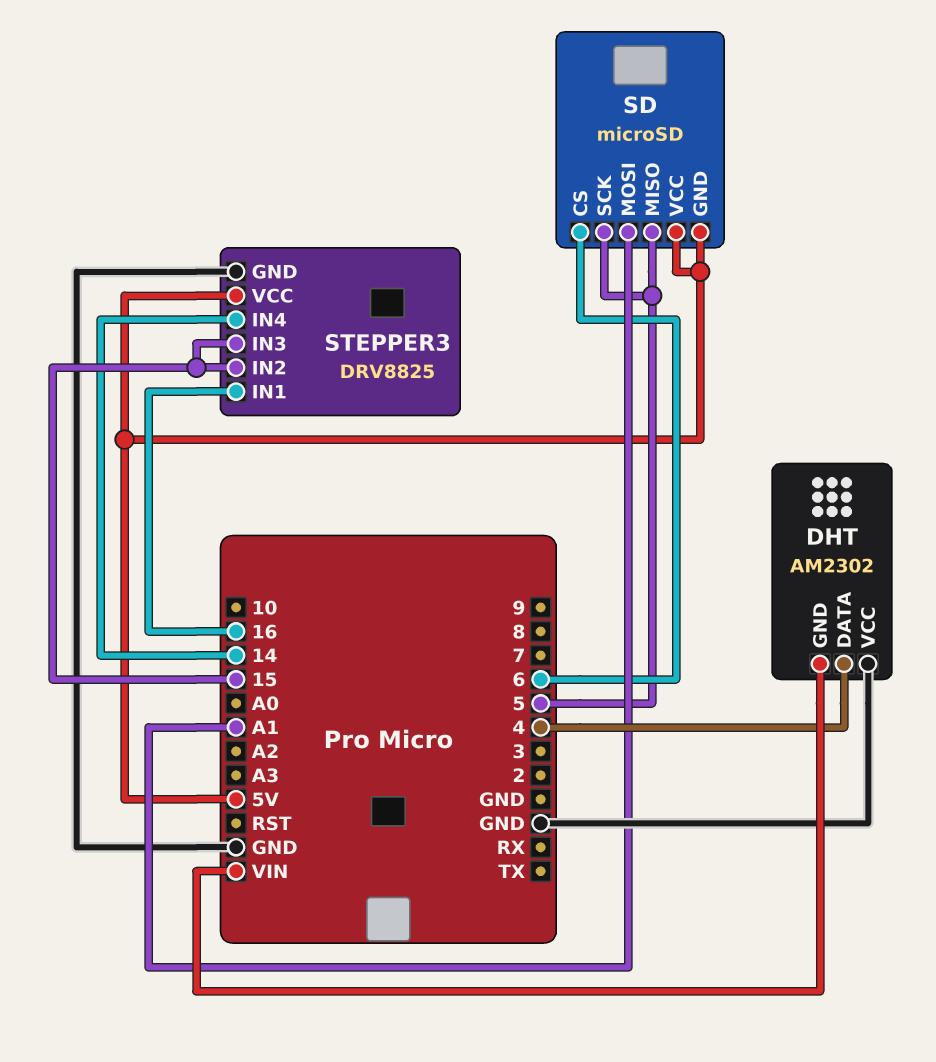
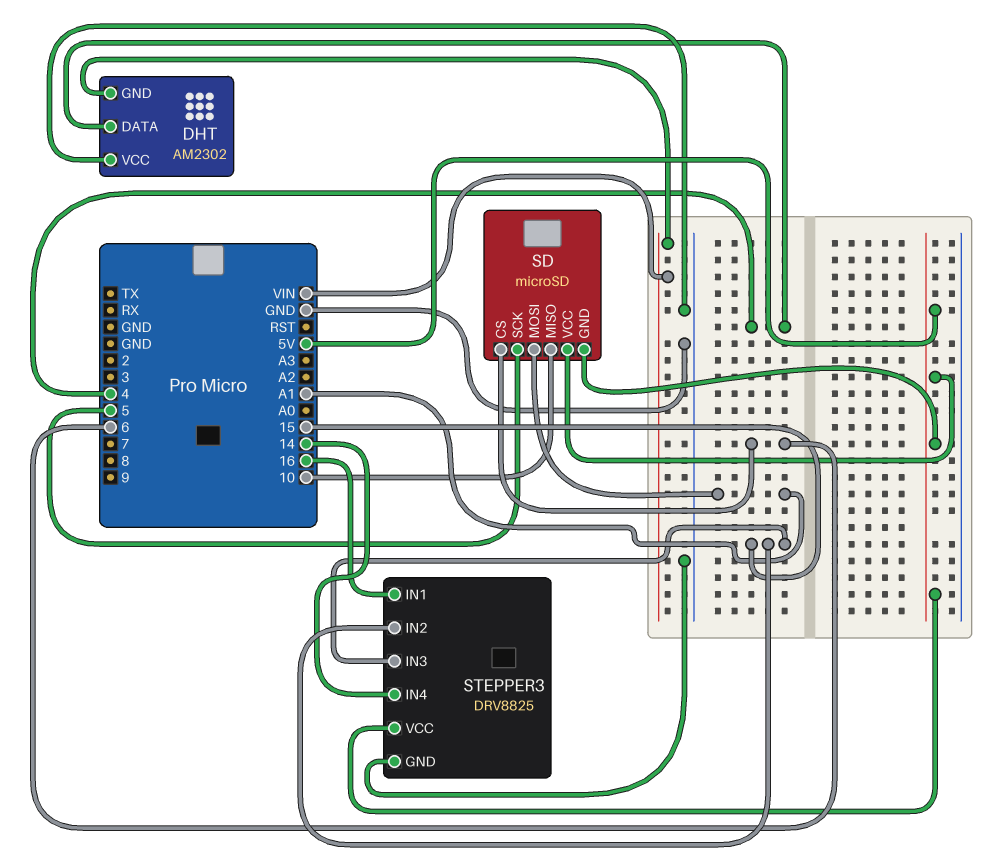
SD pin MISO: 5 -> 10

